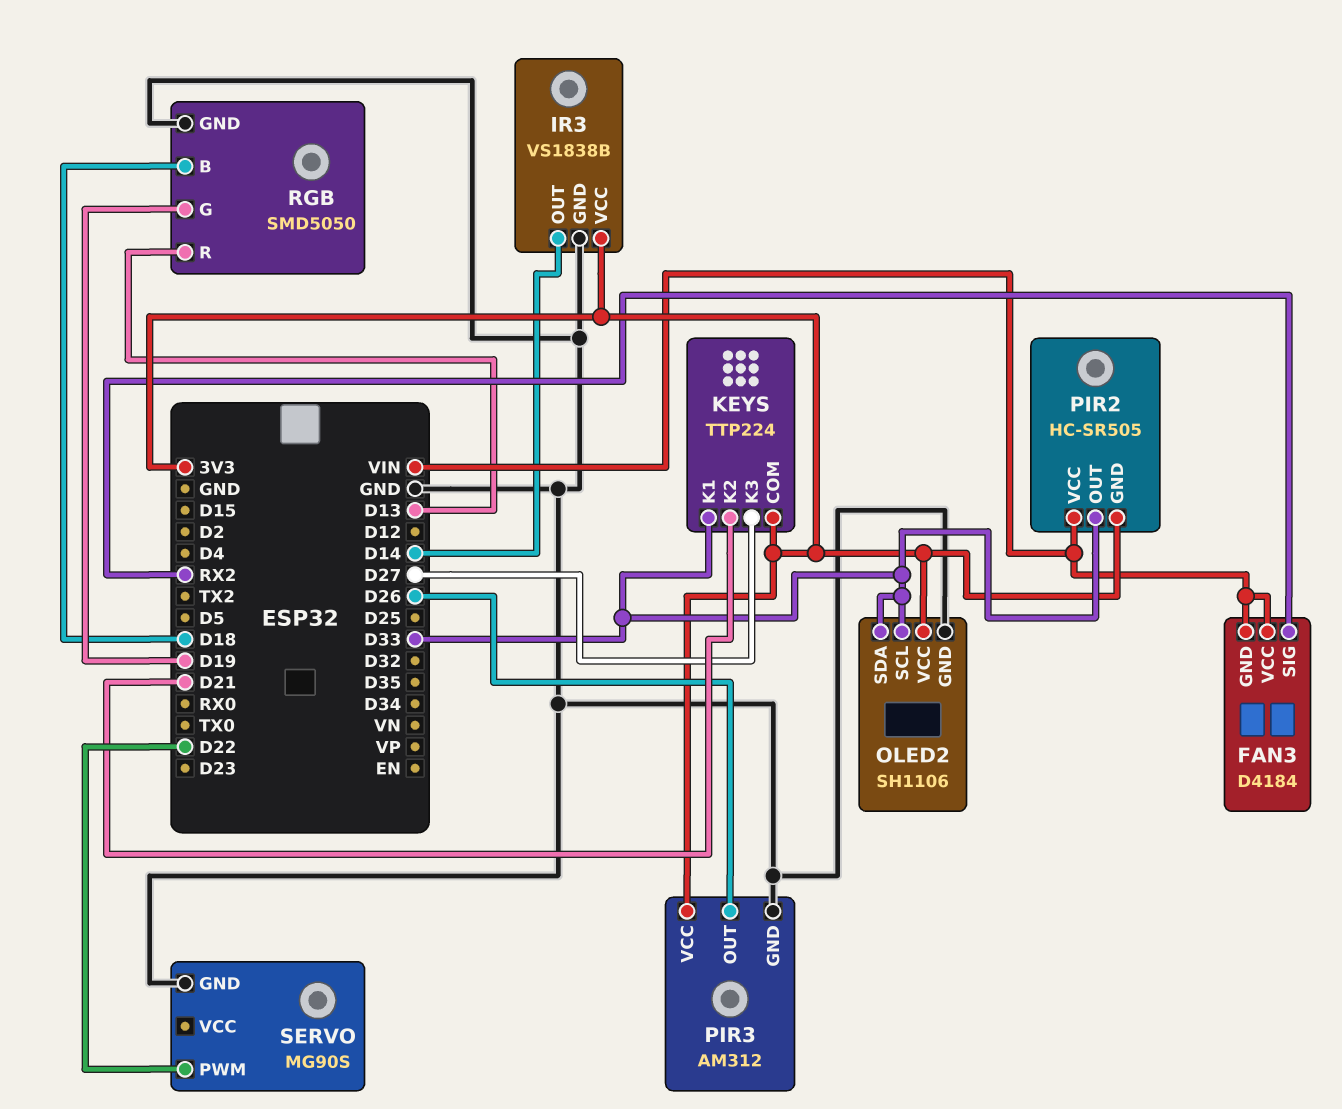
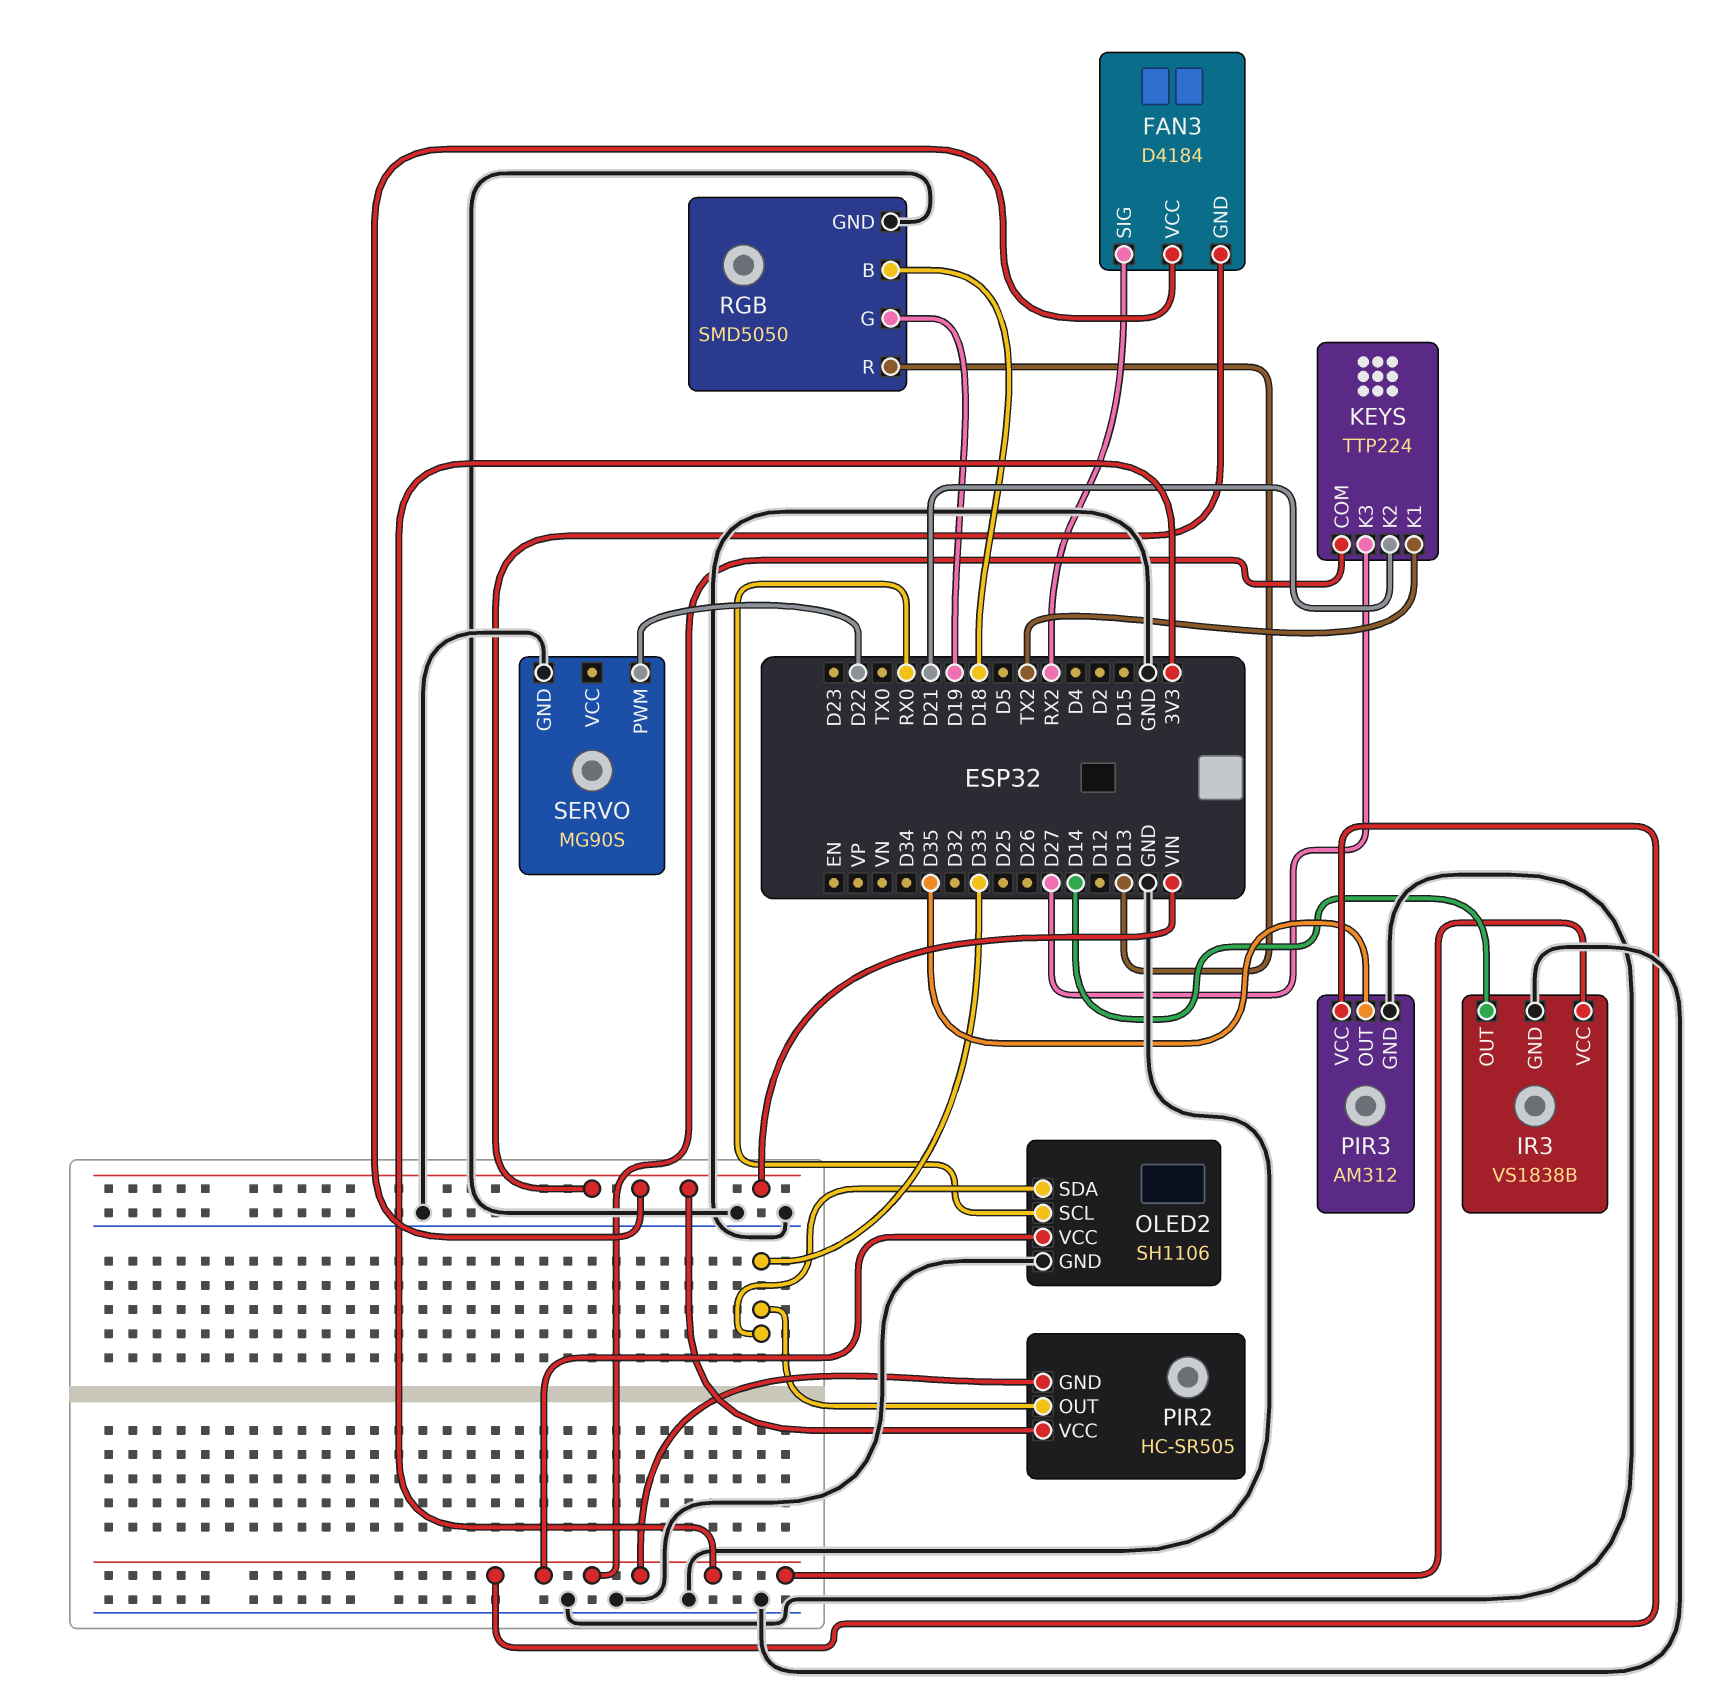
KEYS pin K1: D33 -> TX2
OLED2 pin SCL: D33 -> RX0
PIR3 pin OUT: D26 -> D35

